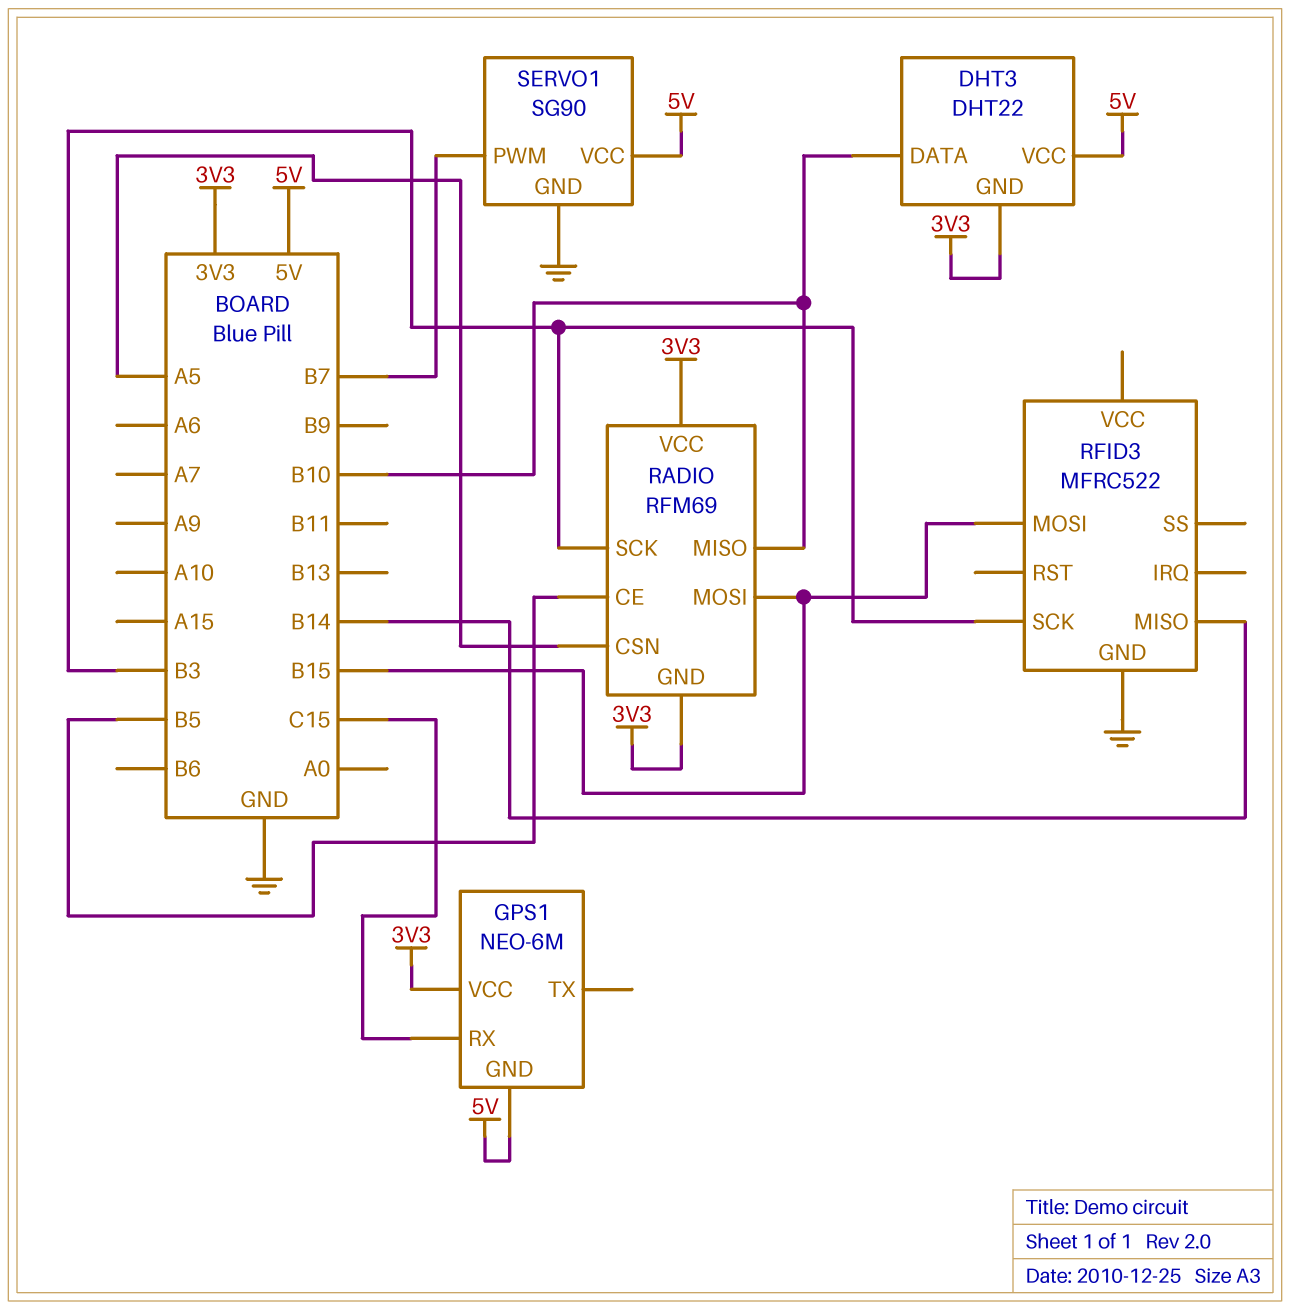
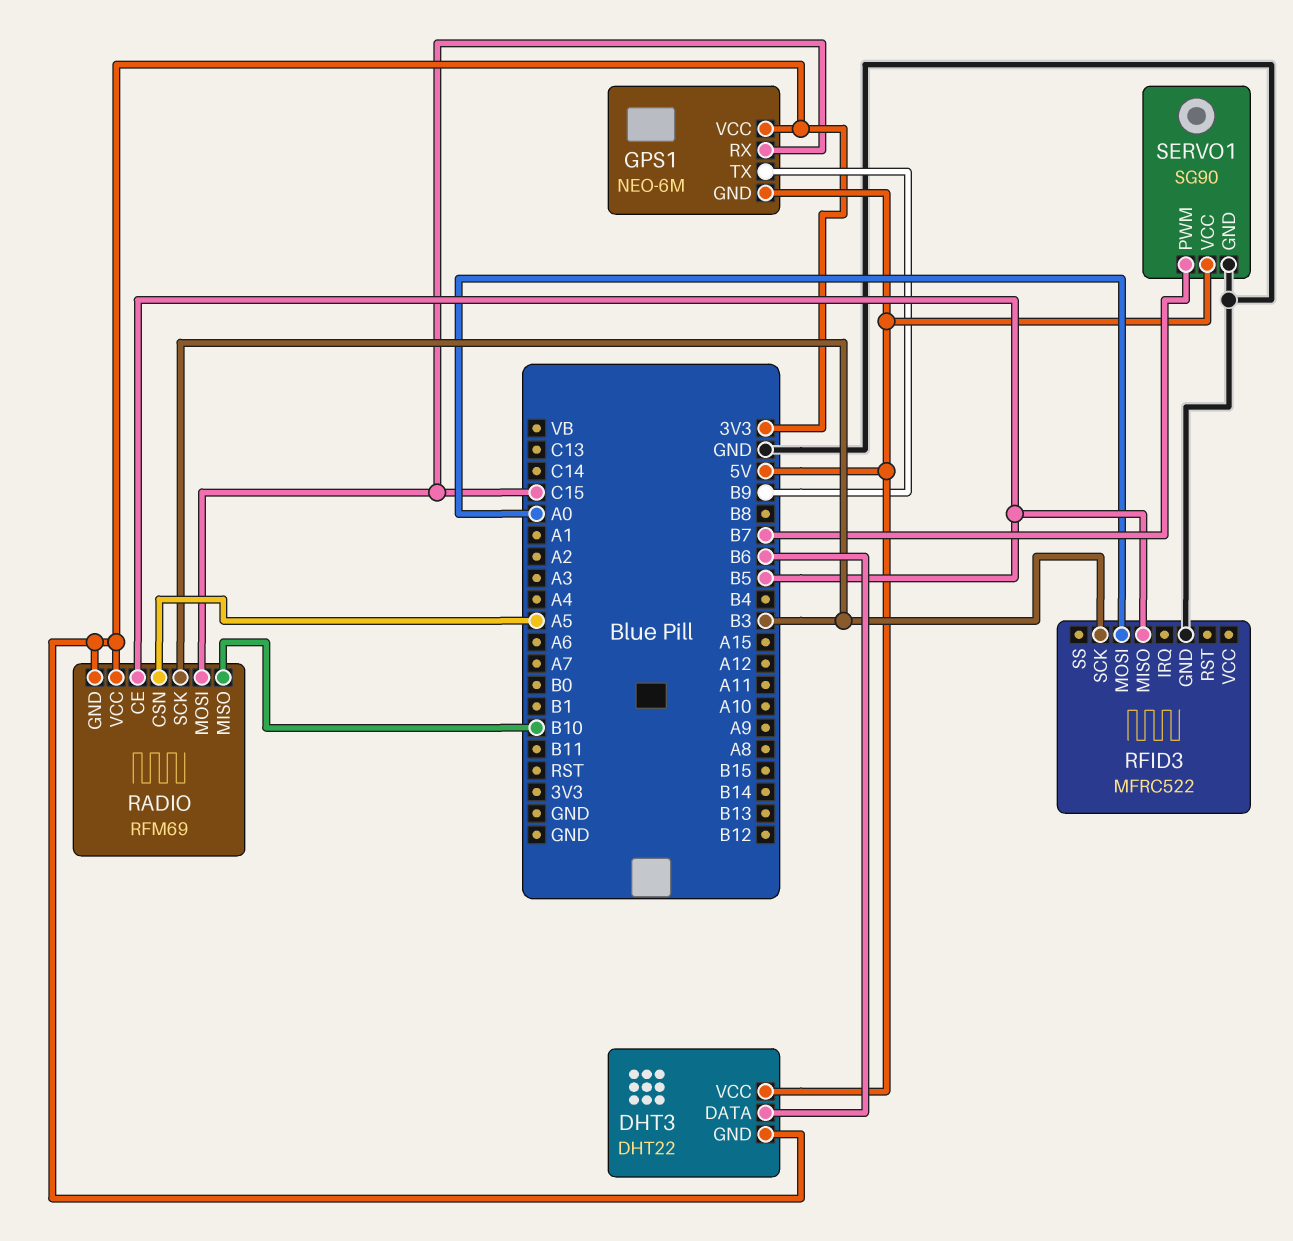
DHT3 pin DATA: B10 -> B6
GPS1 pin TX: none -> B9
RADIO pin MOSI: B15 -> C15
RFID3 pin MISO: B14 -> B5
RFID3 pin MOSI: B15 -> A0

